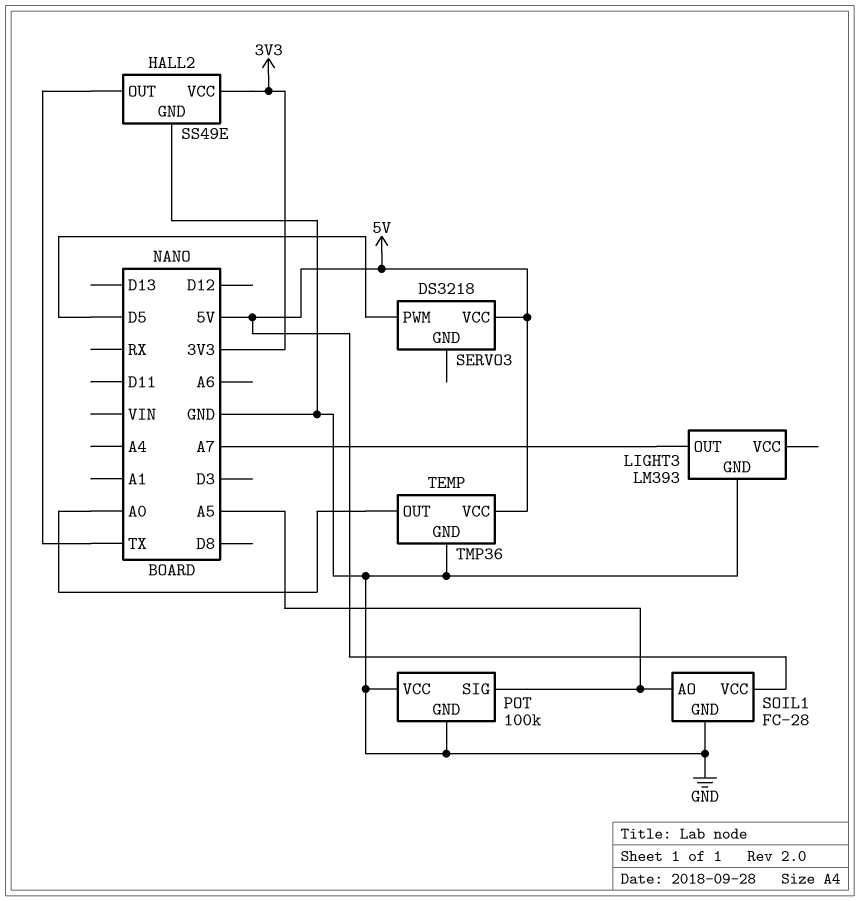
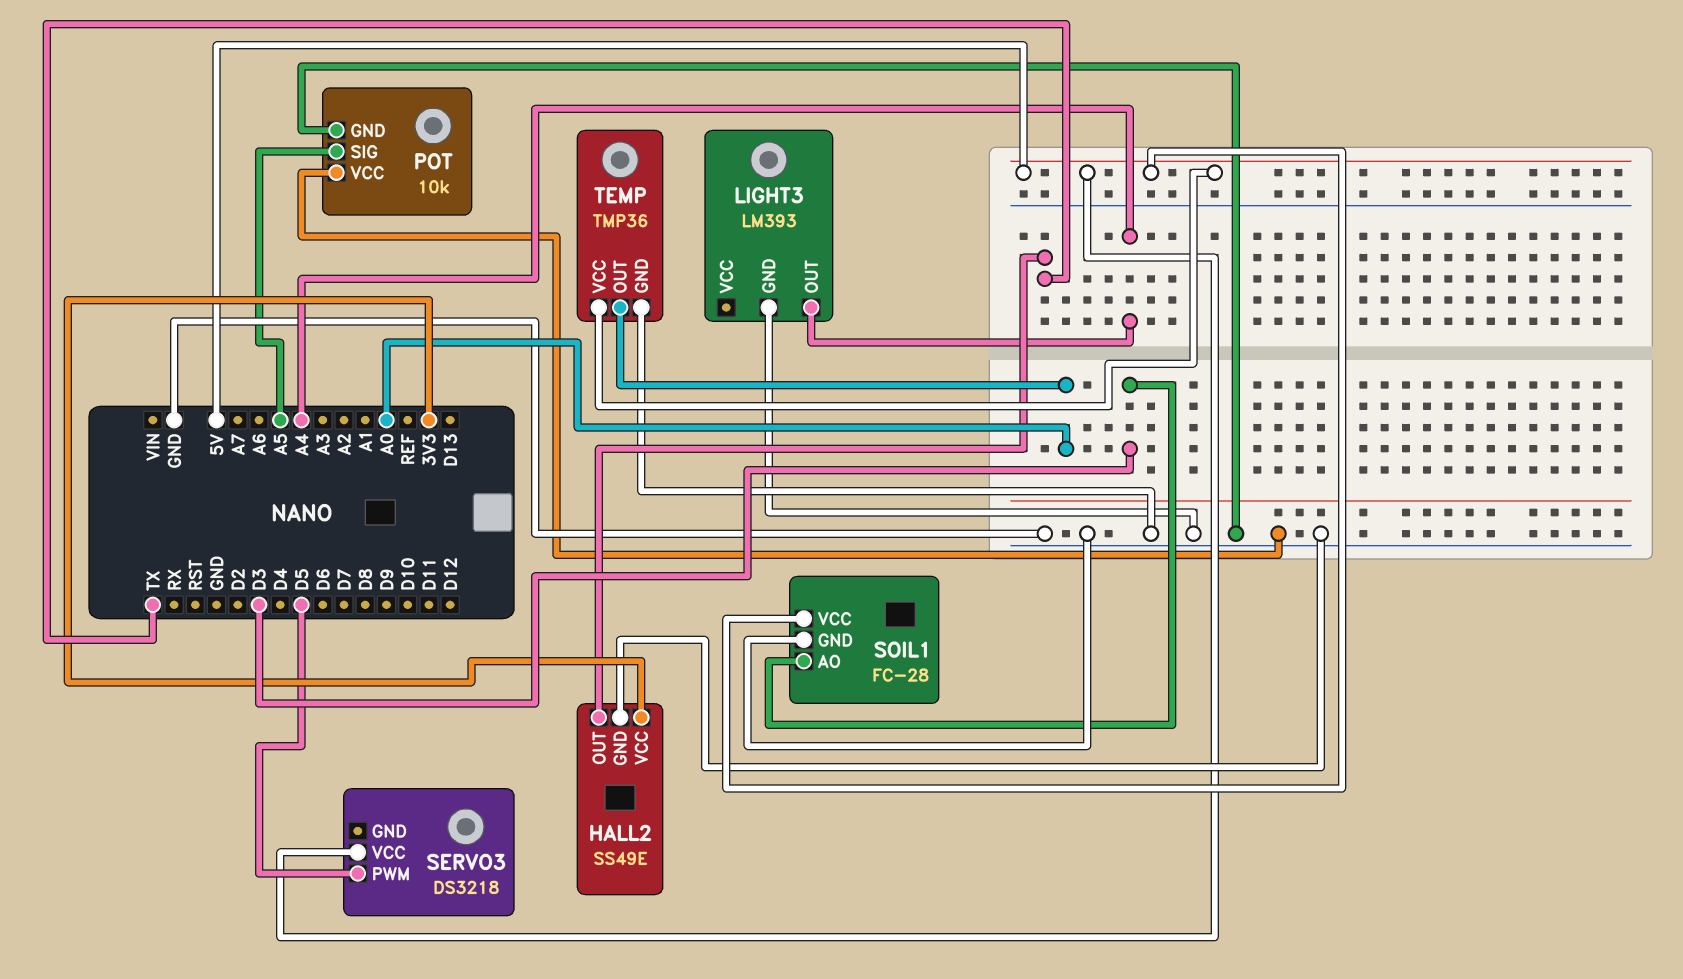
LIGHT3 pin OUT: A7 -> A4
POT: 100k -> 10k
SOIL1 pin AO: A5 -> D3

